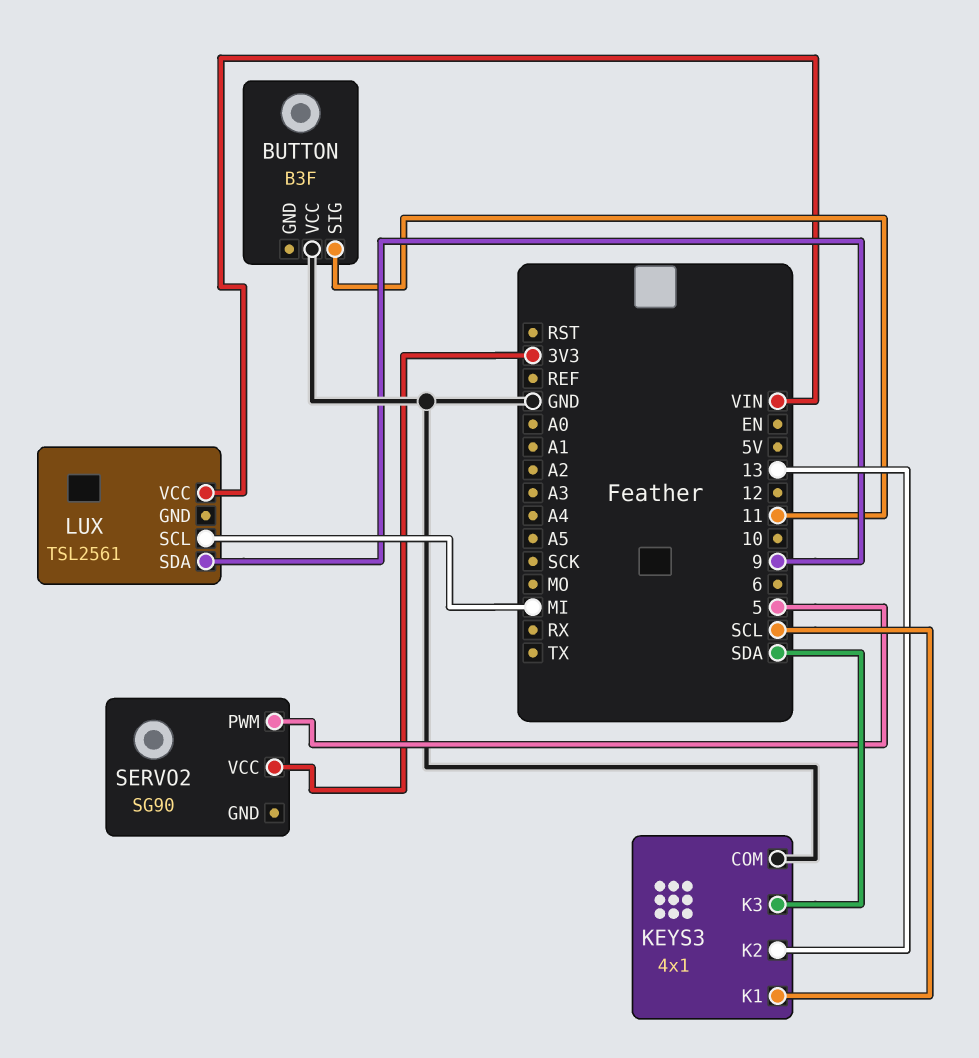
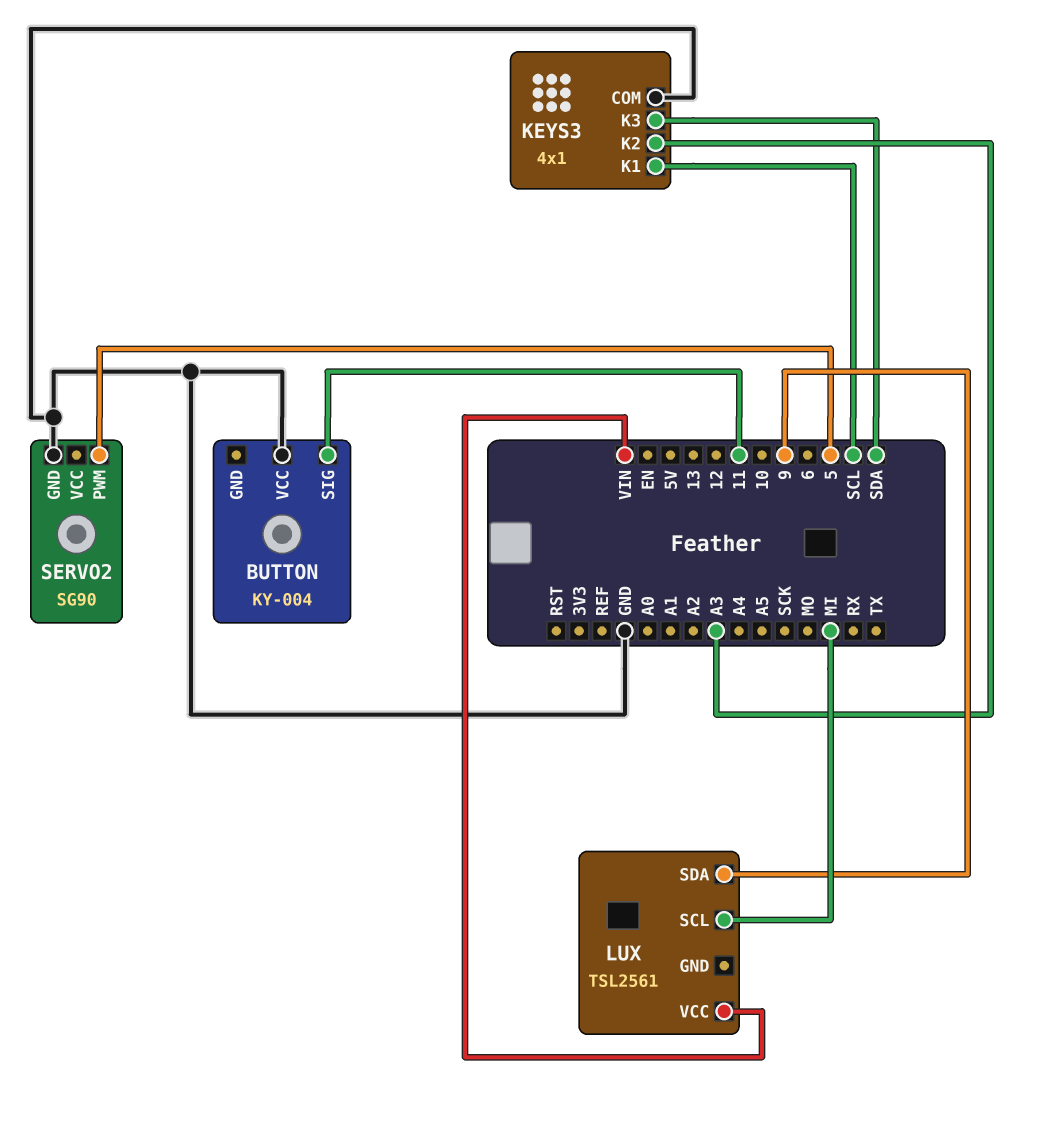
BUTTON: B3F -> KY-004
KEYS3 pin K2: 13 -> A3
SERVO2 pin GND: none -> GND
SERVO2 pin VCC: 3V3 -> none

